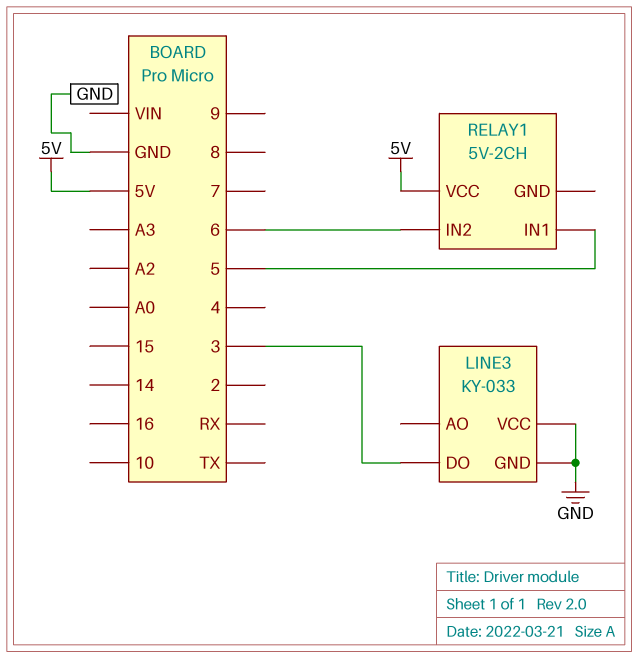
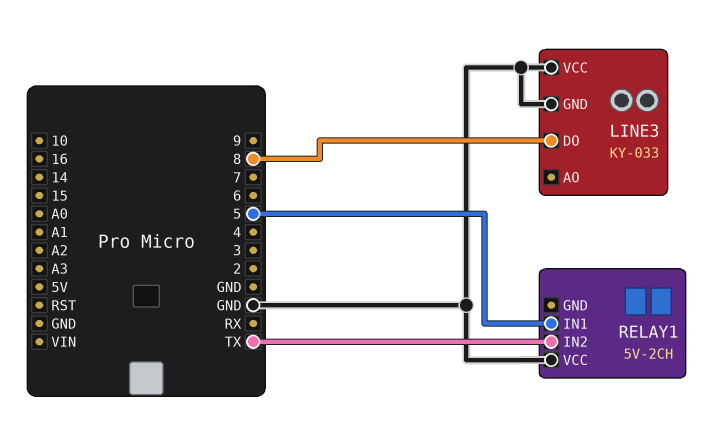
LINE3 pin DO: 3 -> 8
RELAY1 pin IN2: 6 -> TX
RELAY1 pin VCC: 5V -> GND

